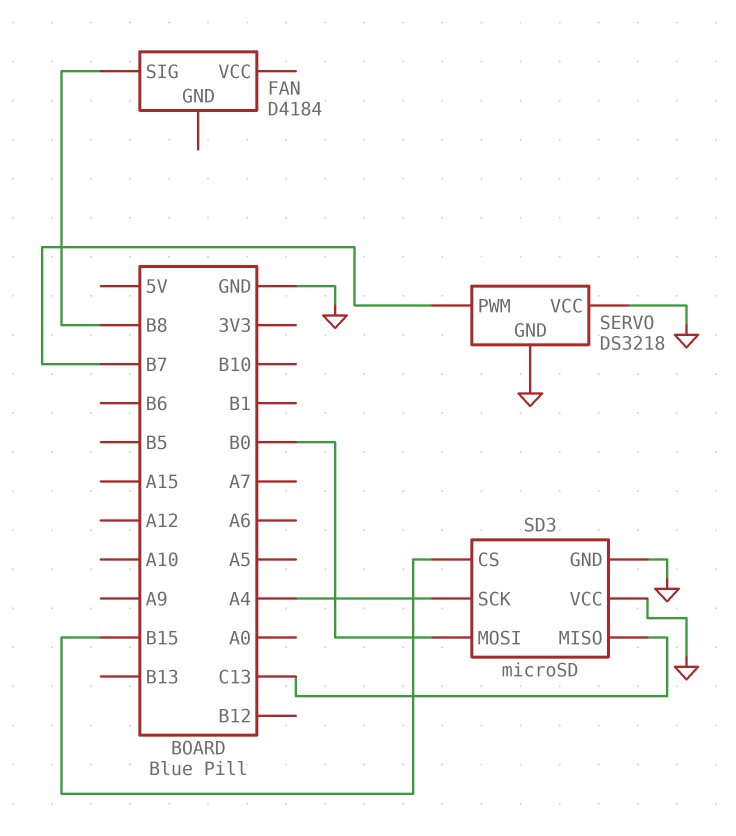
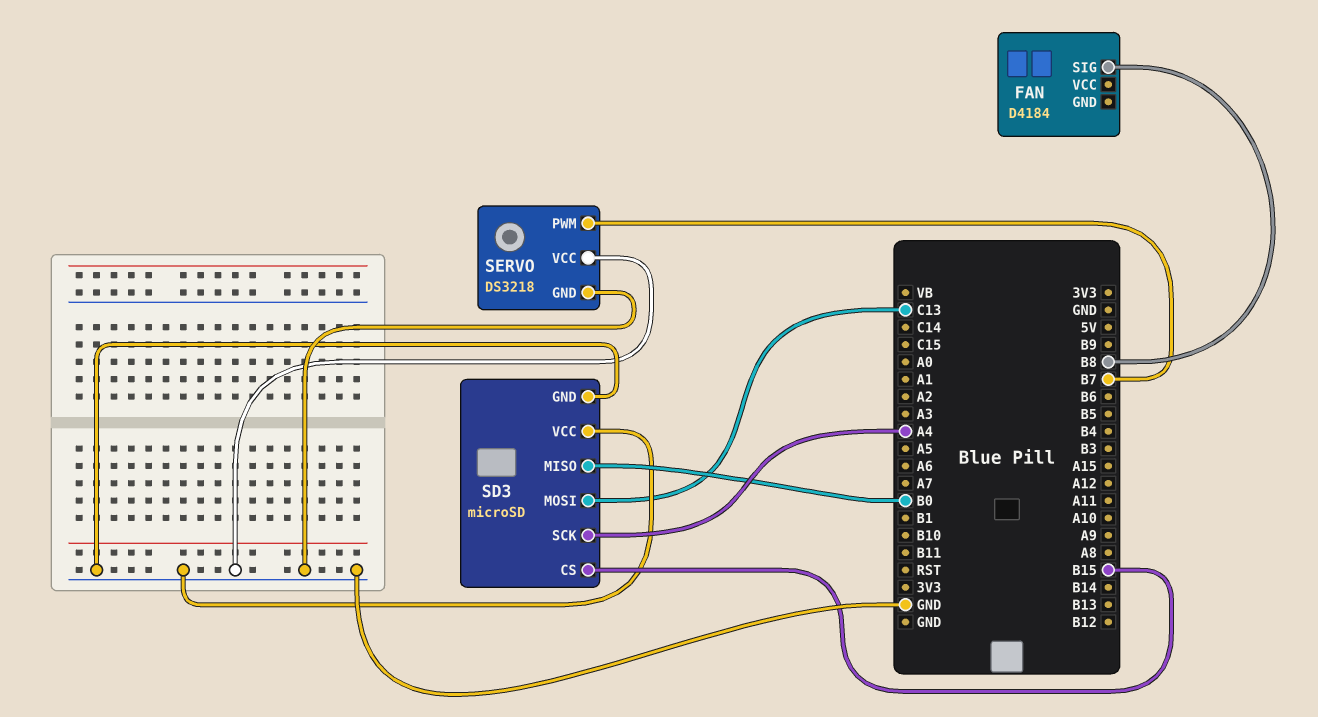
SD3 pin MISO: C13 -> B0
SD3 pin MOSI: B0 -> C13

